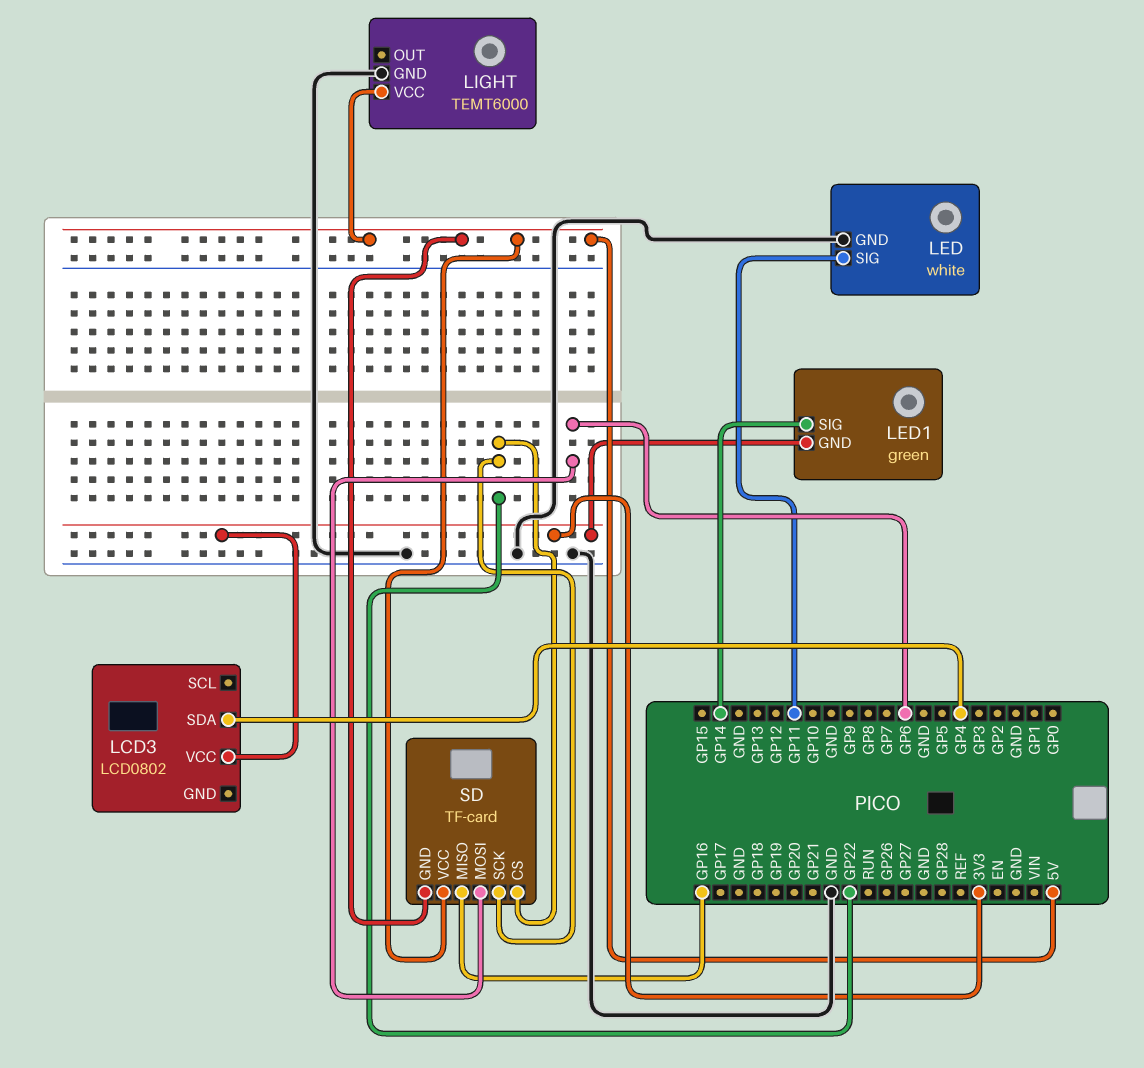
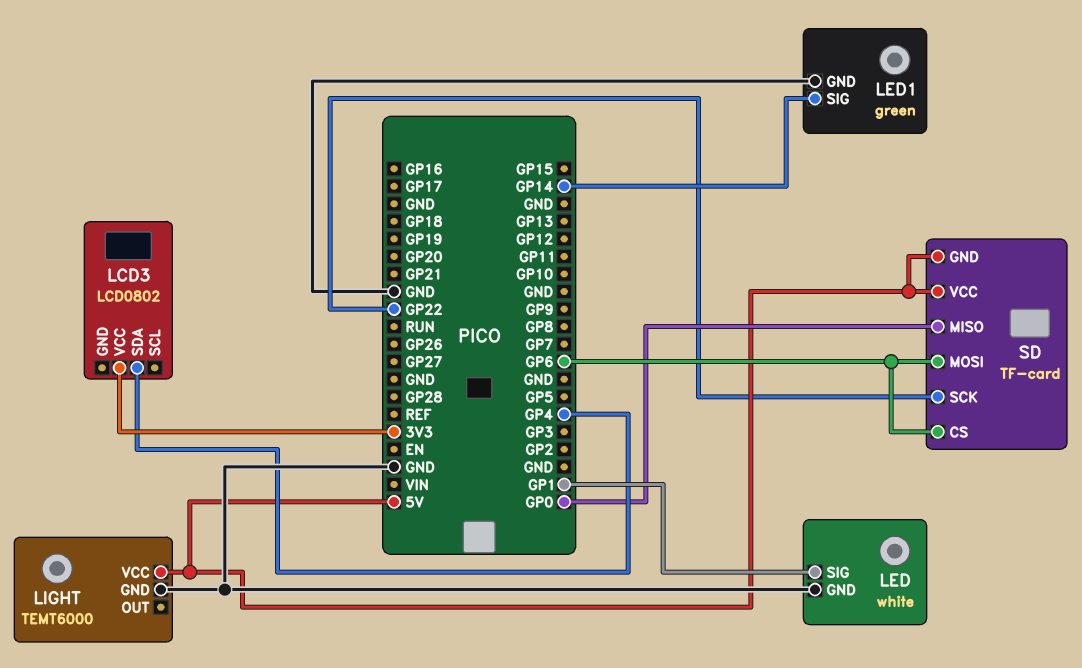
LED pin SIG: GP11 -> GP1
LED1 pin GND: 3V3 -> GND
SD pin CS: GP22 -> GP6
SD pin MISO: GP16 -> GP0

